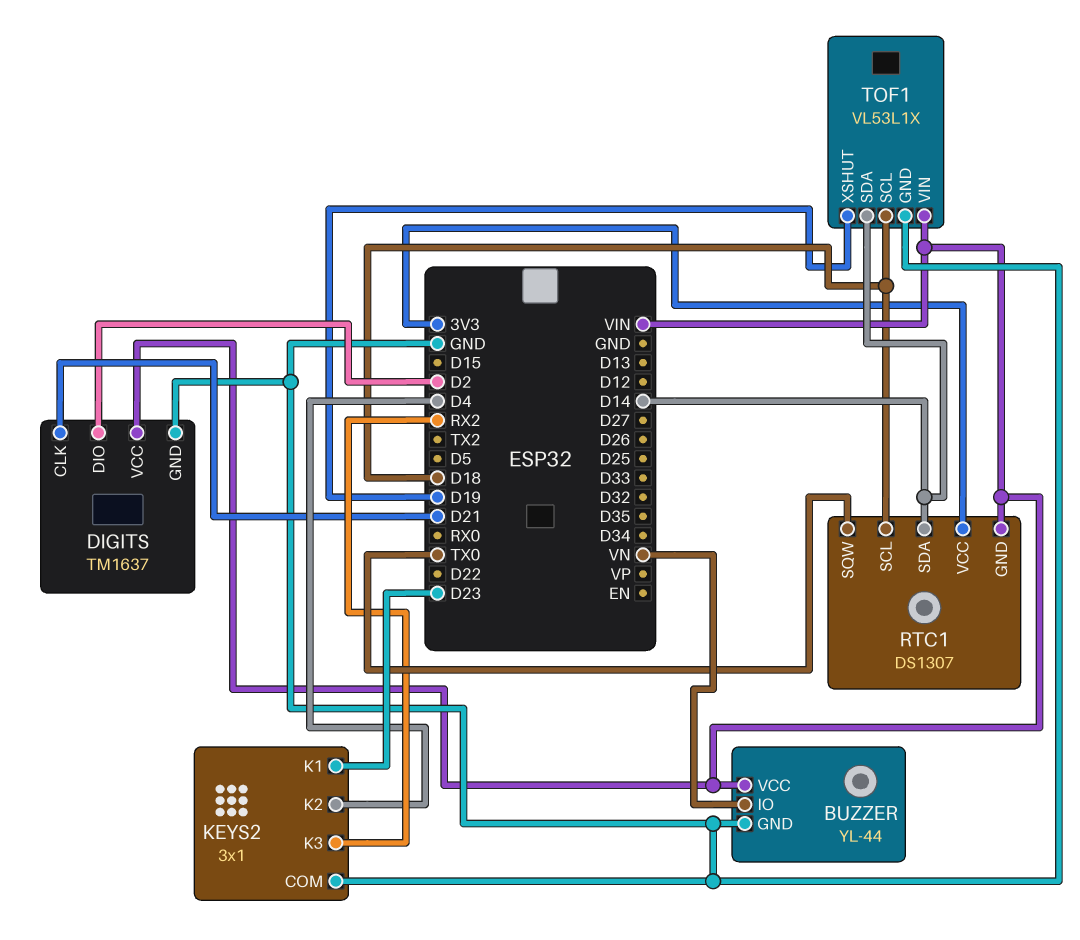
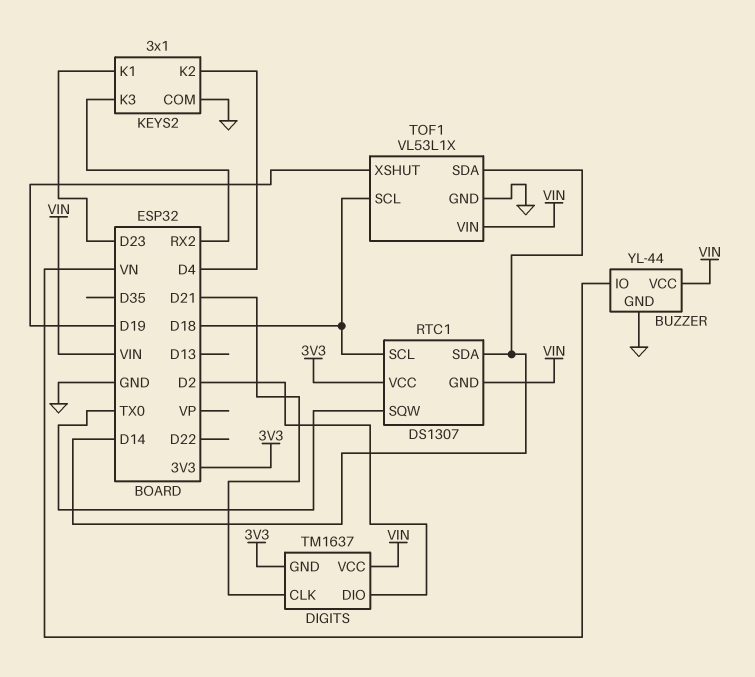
DIGITS pin GND: GND -> 3V3

